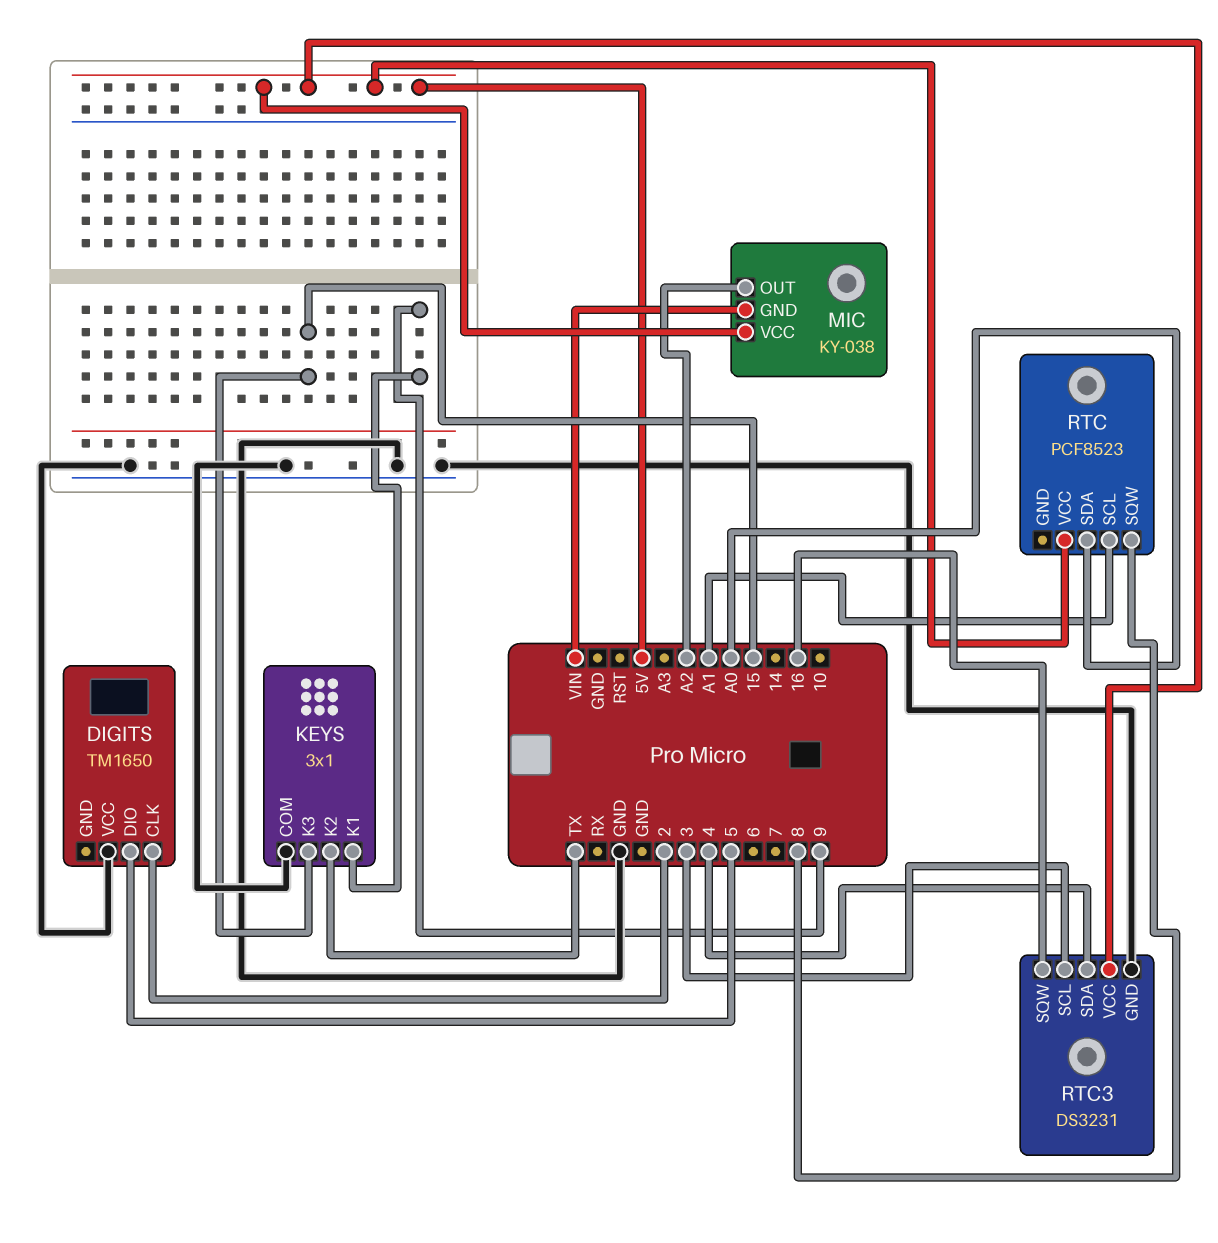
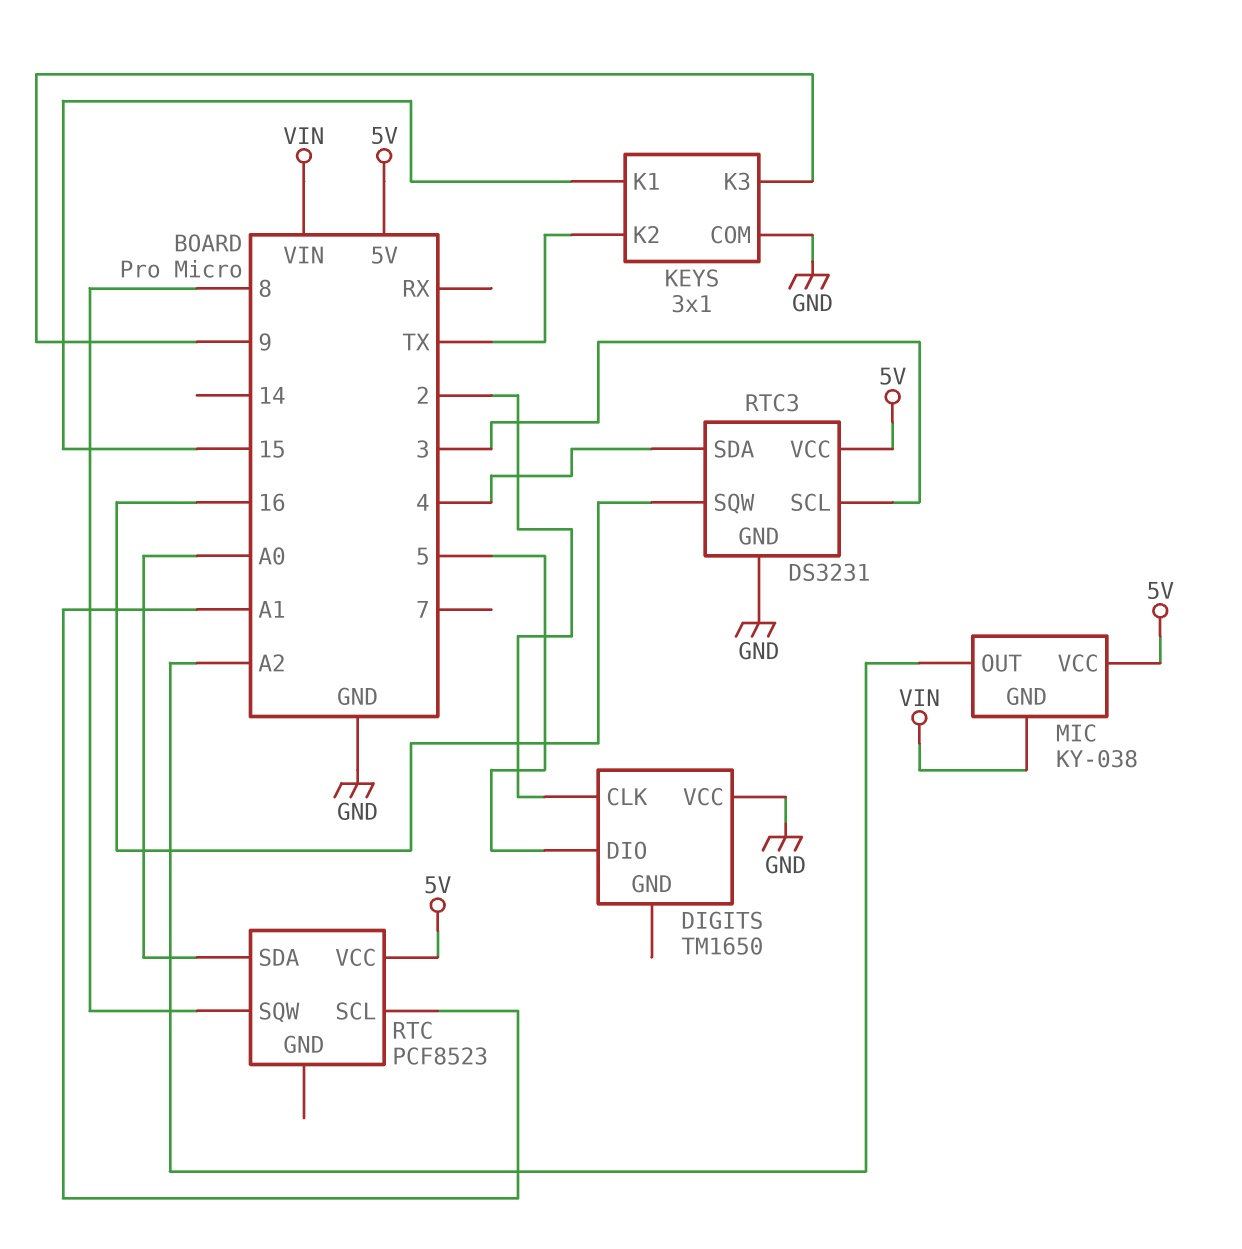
KEYS pin K1: 9 -> 15
KEYS pin K3: 15 -> 9

